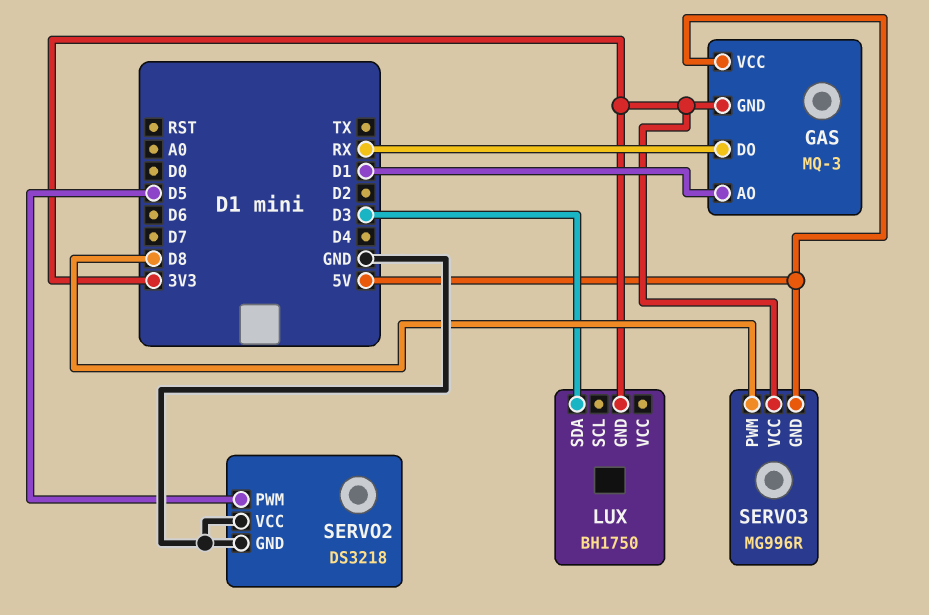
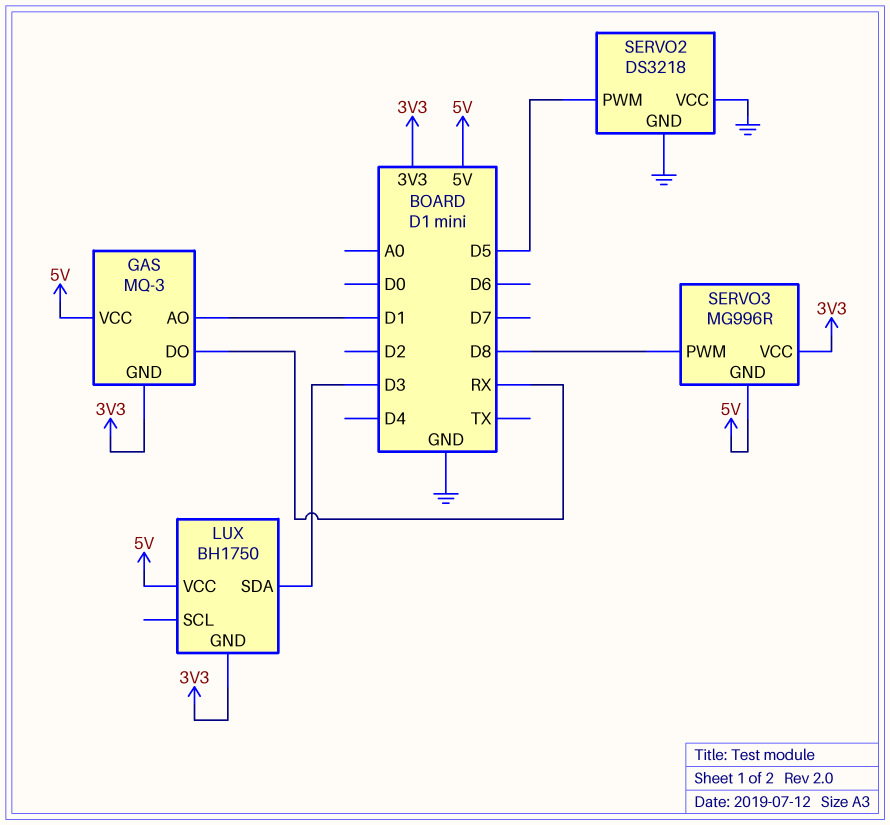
LUX pin VCC: none -> 5V

